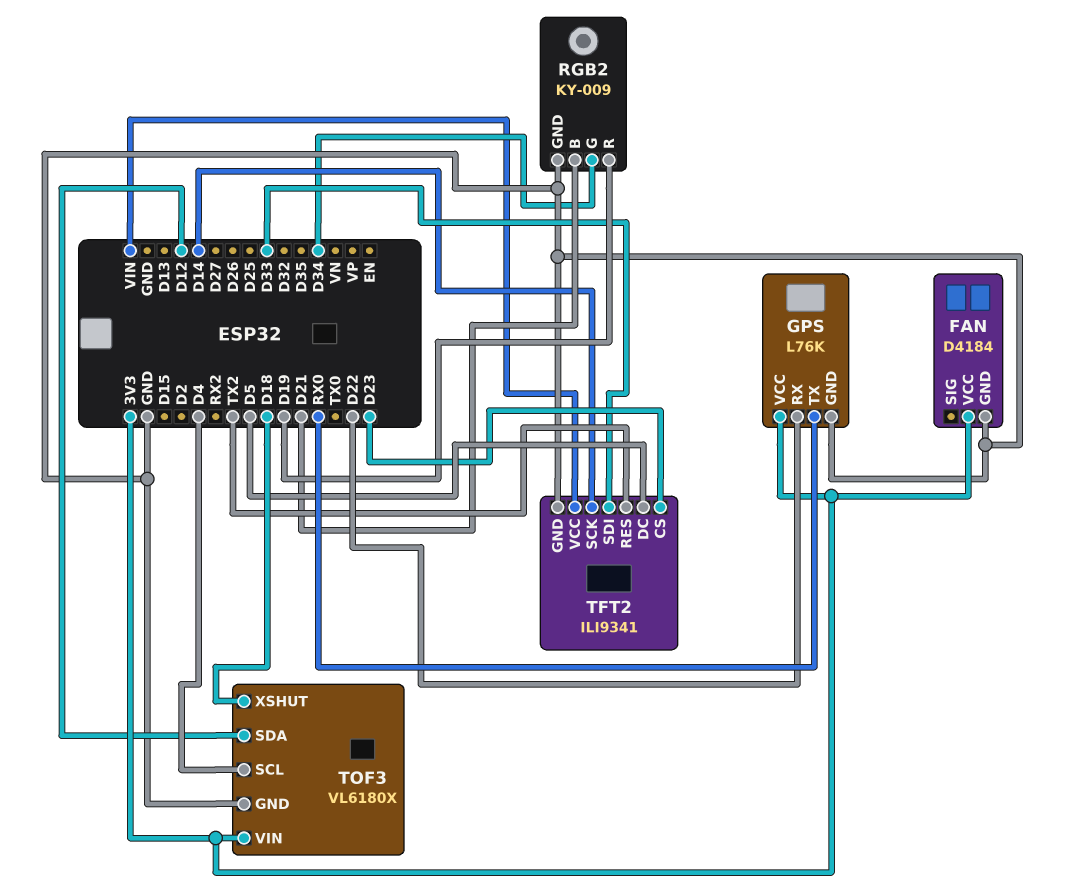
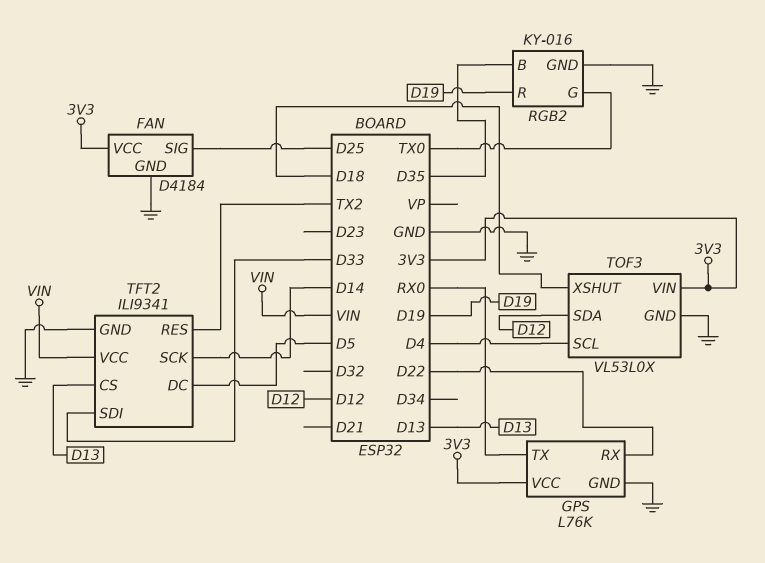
FAN pin SIG: none -> D25
RGB2: KY-009 -> KY-016
RGB2 pin B: D21 -> D35
RGB2 pin G: D34 -> TX0
TFT2 pin CS: D23 -> D13
TOF3: VL6180X -> VL53L0X

